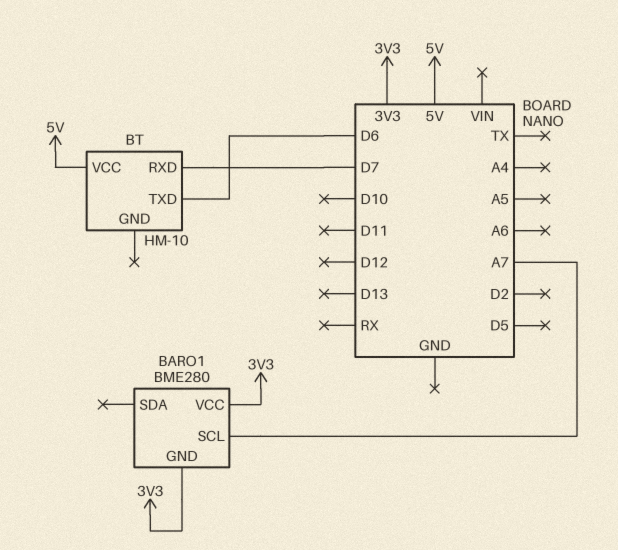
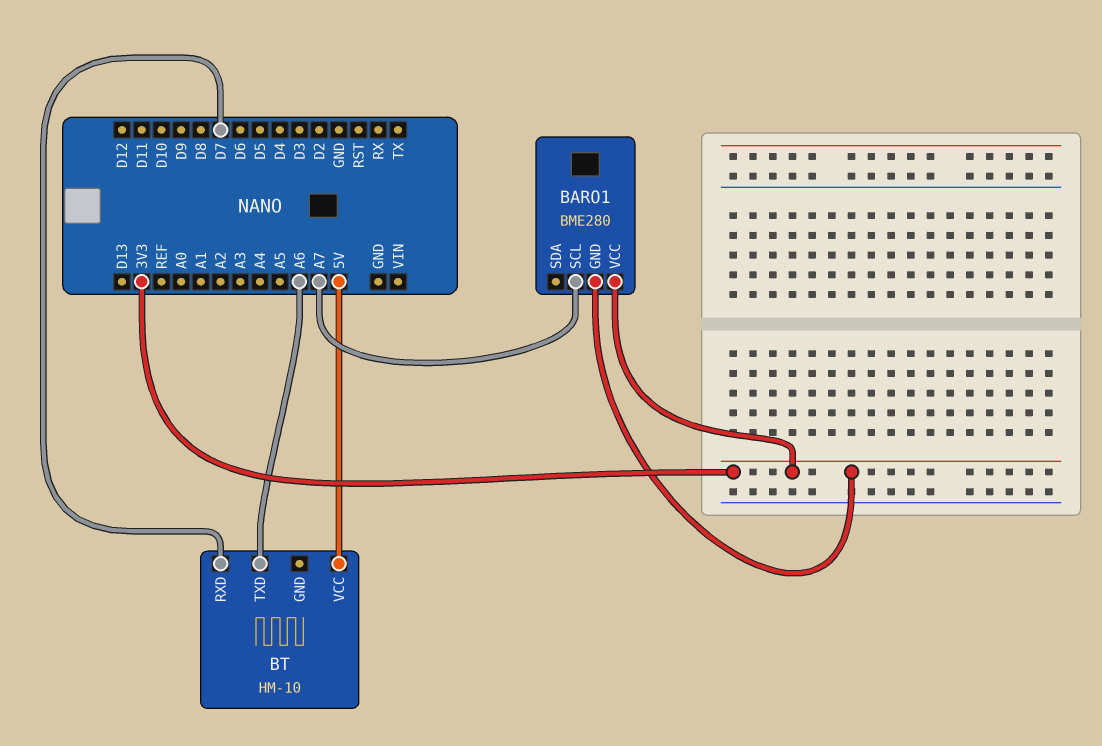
BT pin TXD: D6 -> A6

